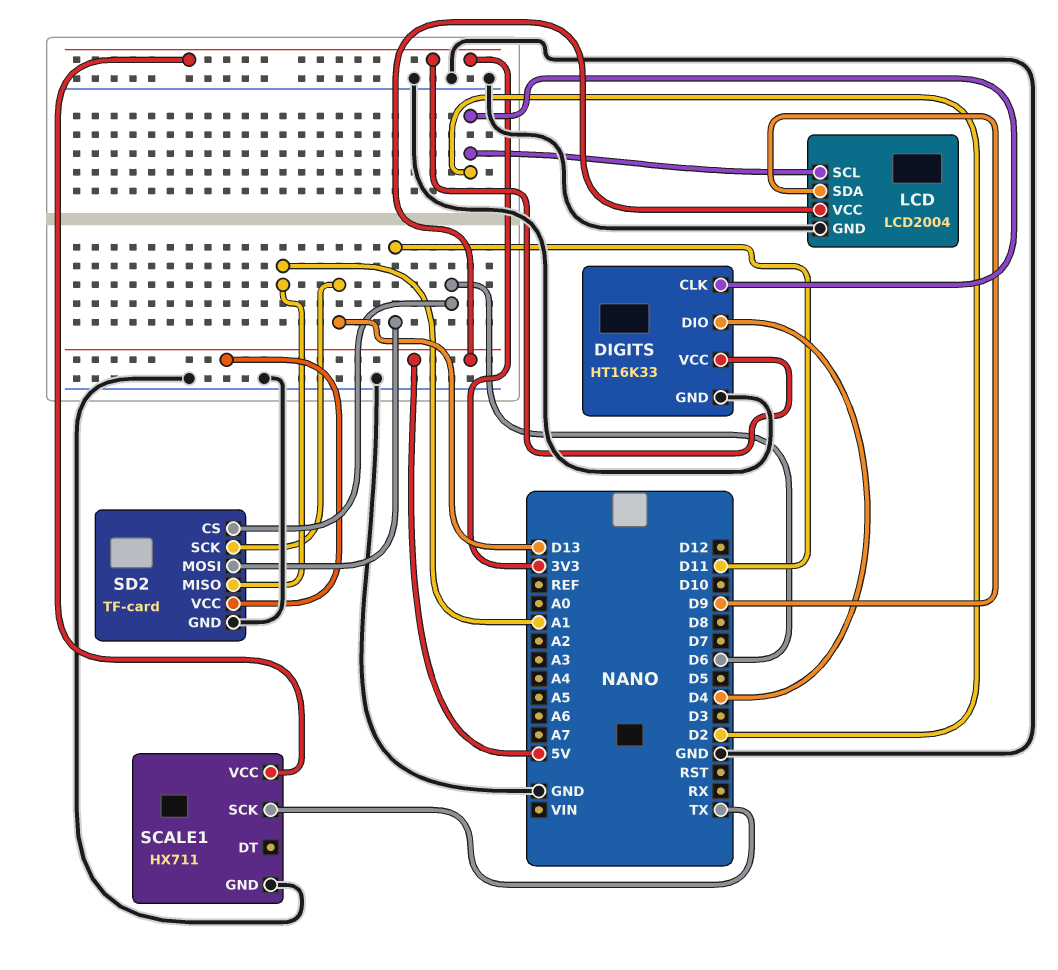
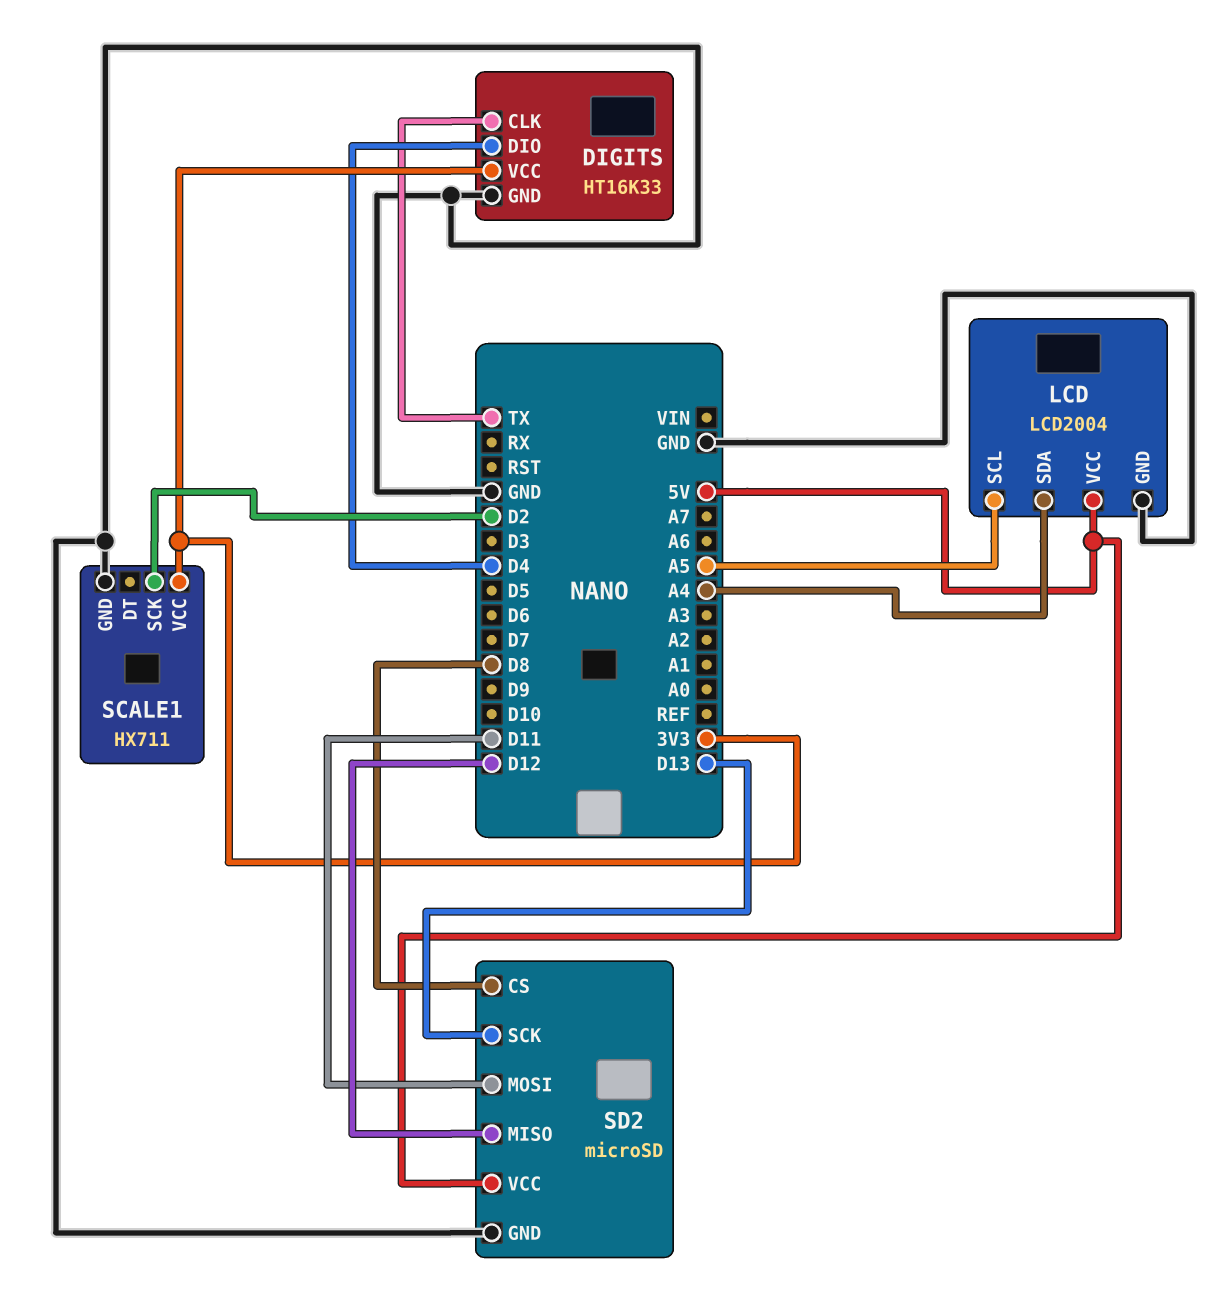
DIGITS pin CLK: D2 -> TX
LCD pin SCL: D2 -> A5
LCD pin SDA: D9 -> A4
SCALE1 pin SCK: TX -> D2
SD2: TF-card -> microSD
SD2 pin CS: D6 -> D8
SD2 pin MISO: A1 -> D12

